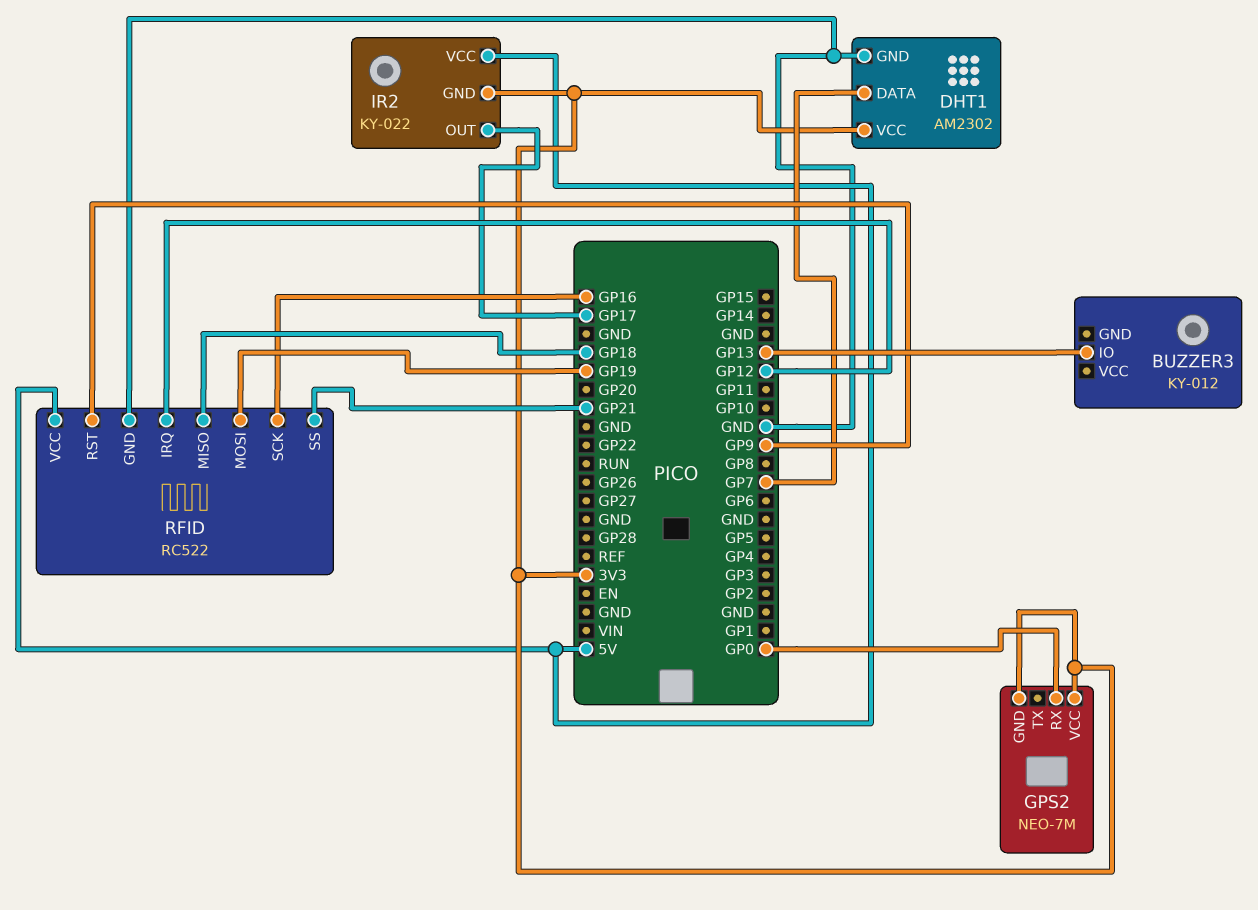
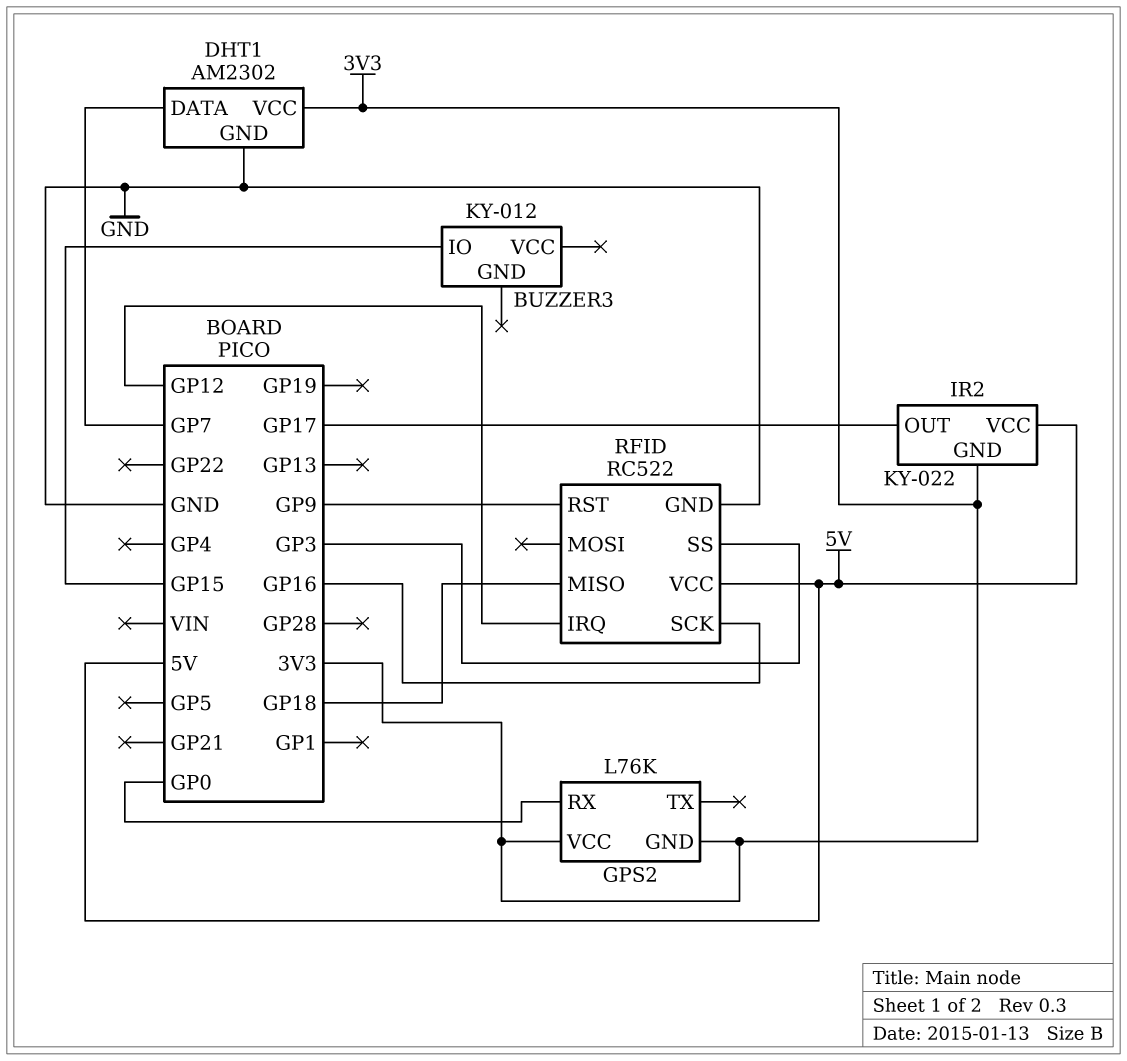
BUZZER3 pin IO: GP13 -> GP15
GPS2: NEO-7M -> L76K
RFID pin MOSI: GP19 -> none
RFID pin SS: GP21 -> GP3

